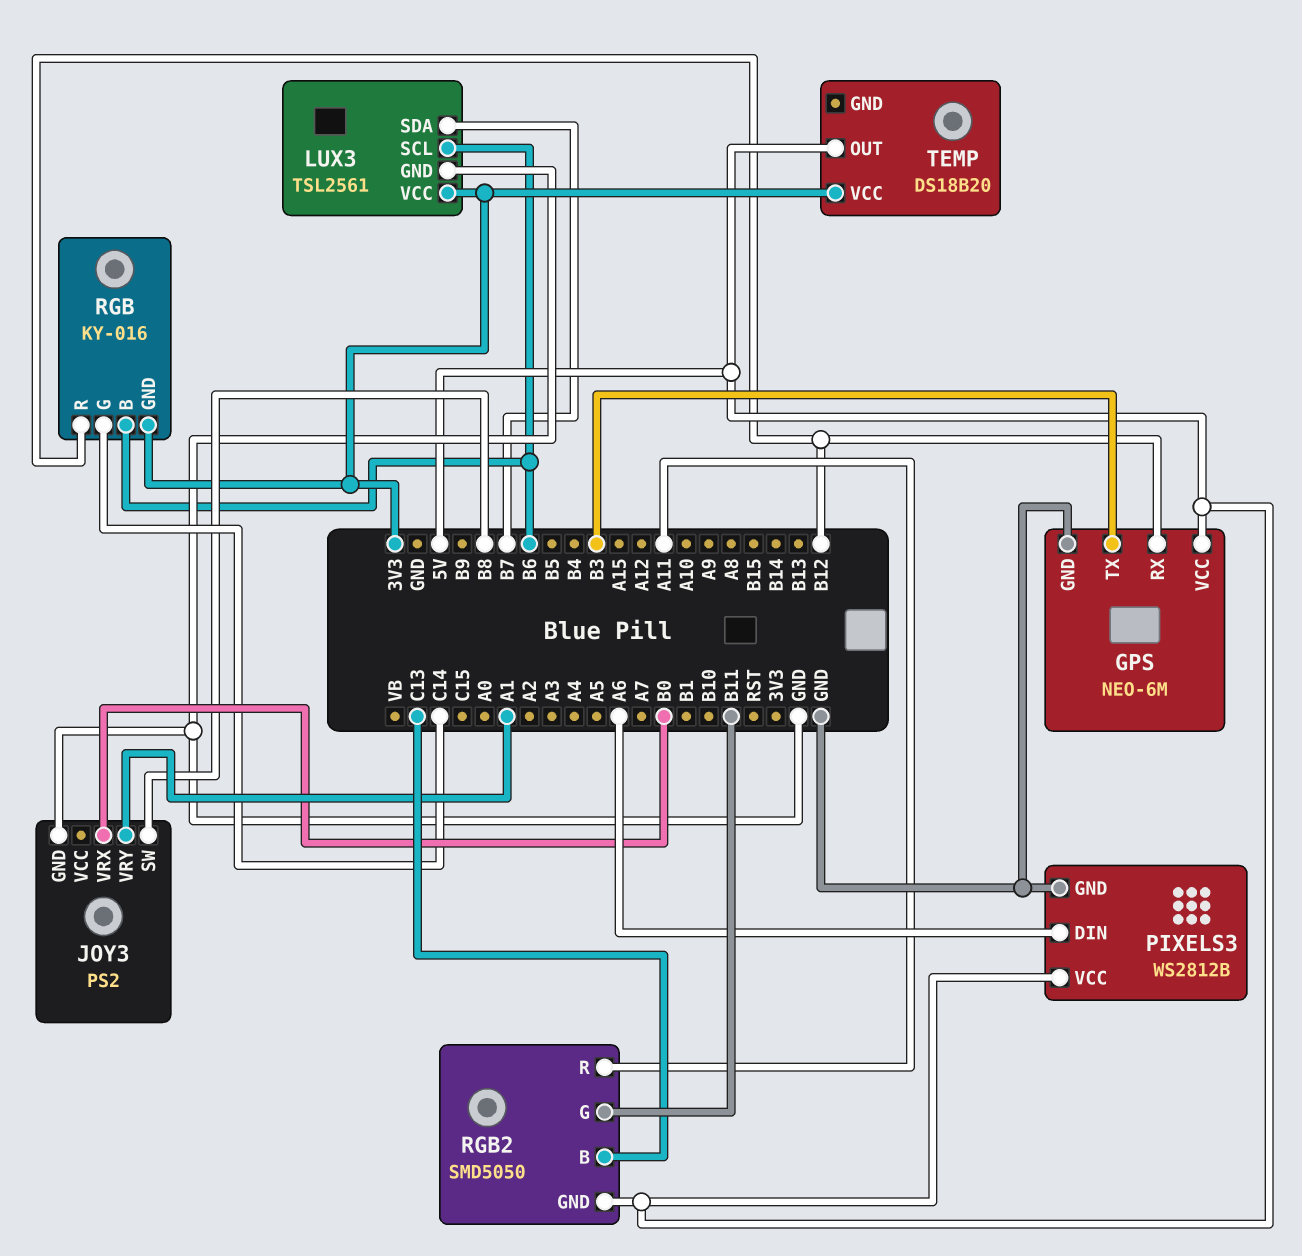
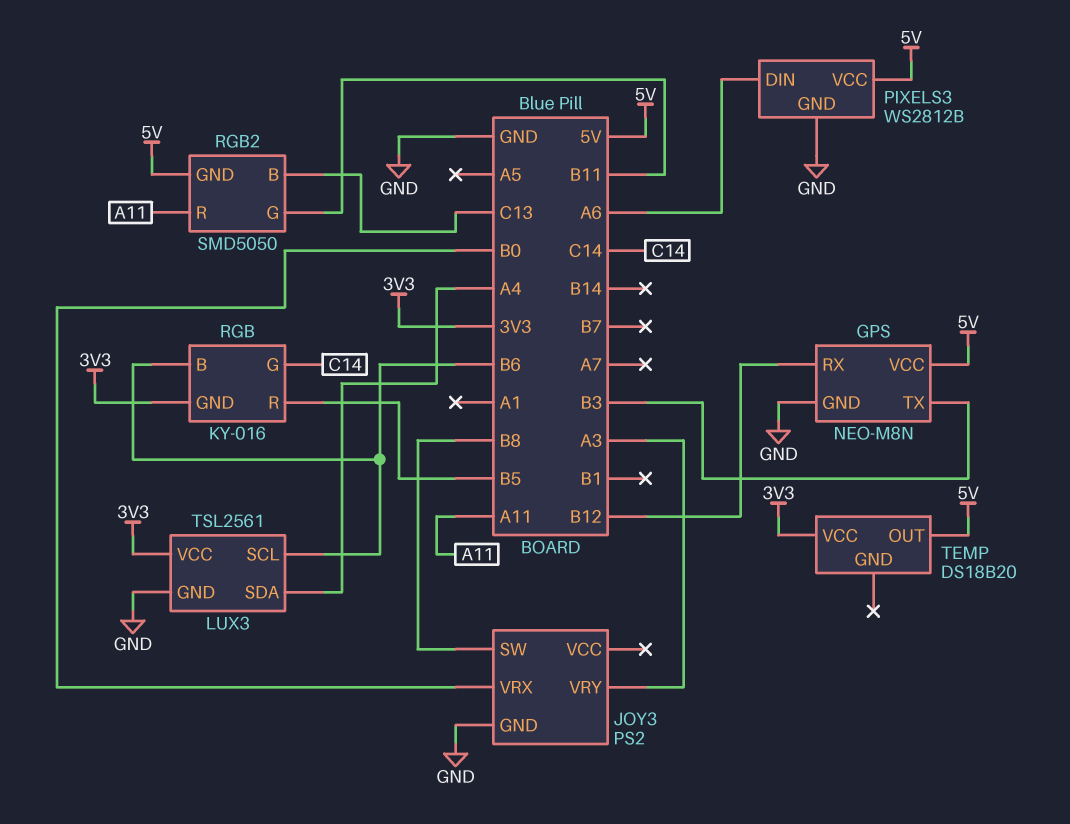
GPS: NEO-6M -> NEO-M8N
JOY3 pin VRY: A1 -> A3
LUX3 pin SDA: B7 -> A4
RGB pin R: B12 -> B5

